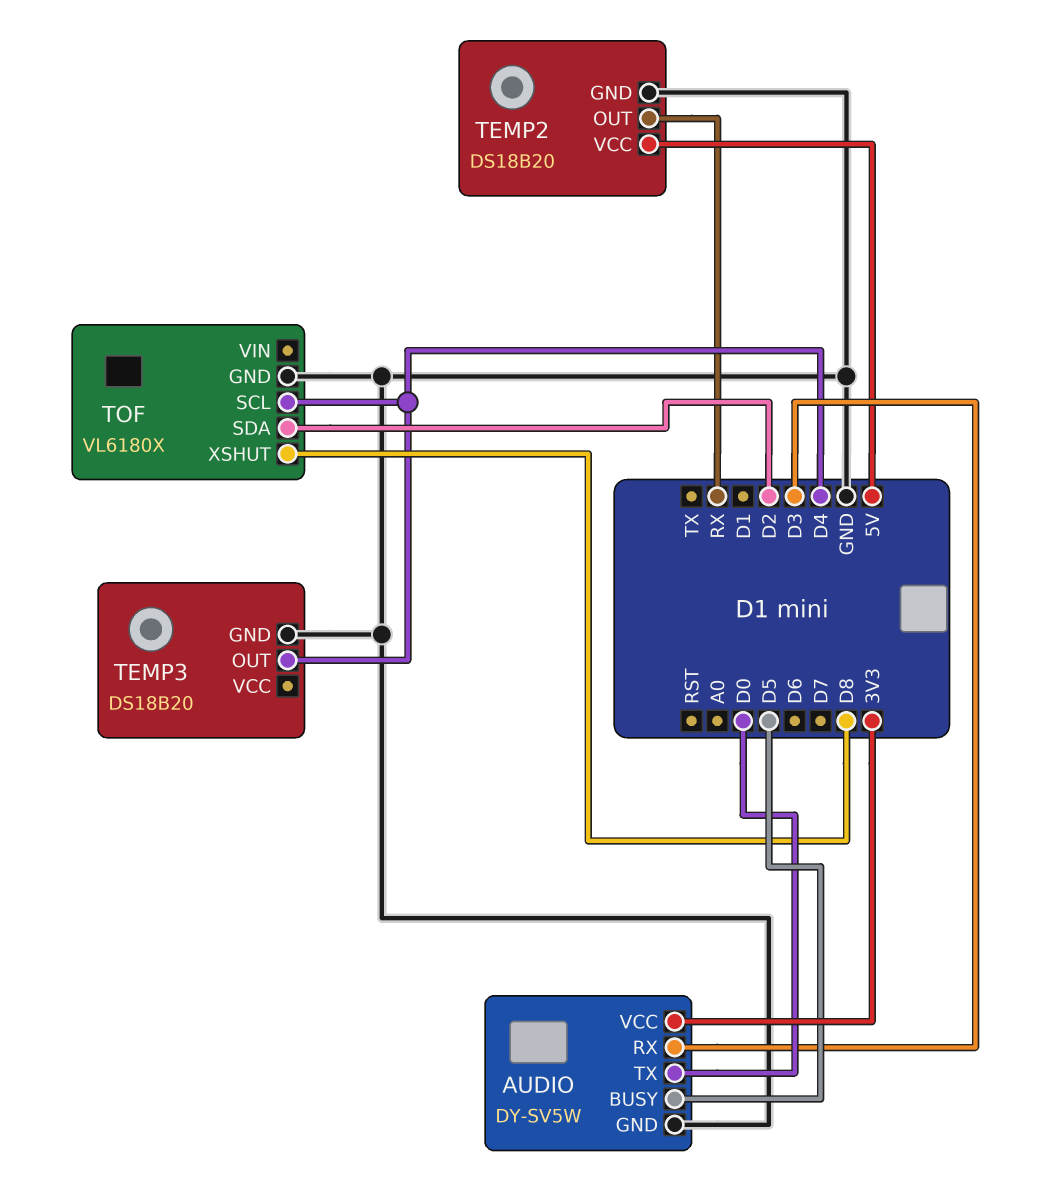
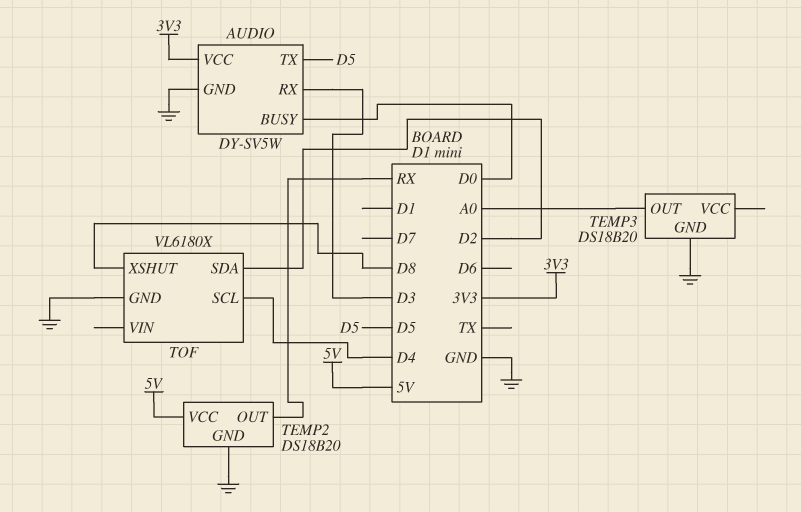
AUDIO pin BUSY: D5 -> D0
AUDIO pin TX: D0 -> D5
TEMP3 pin OUT: D4 -> A0

